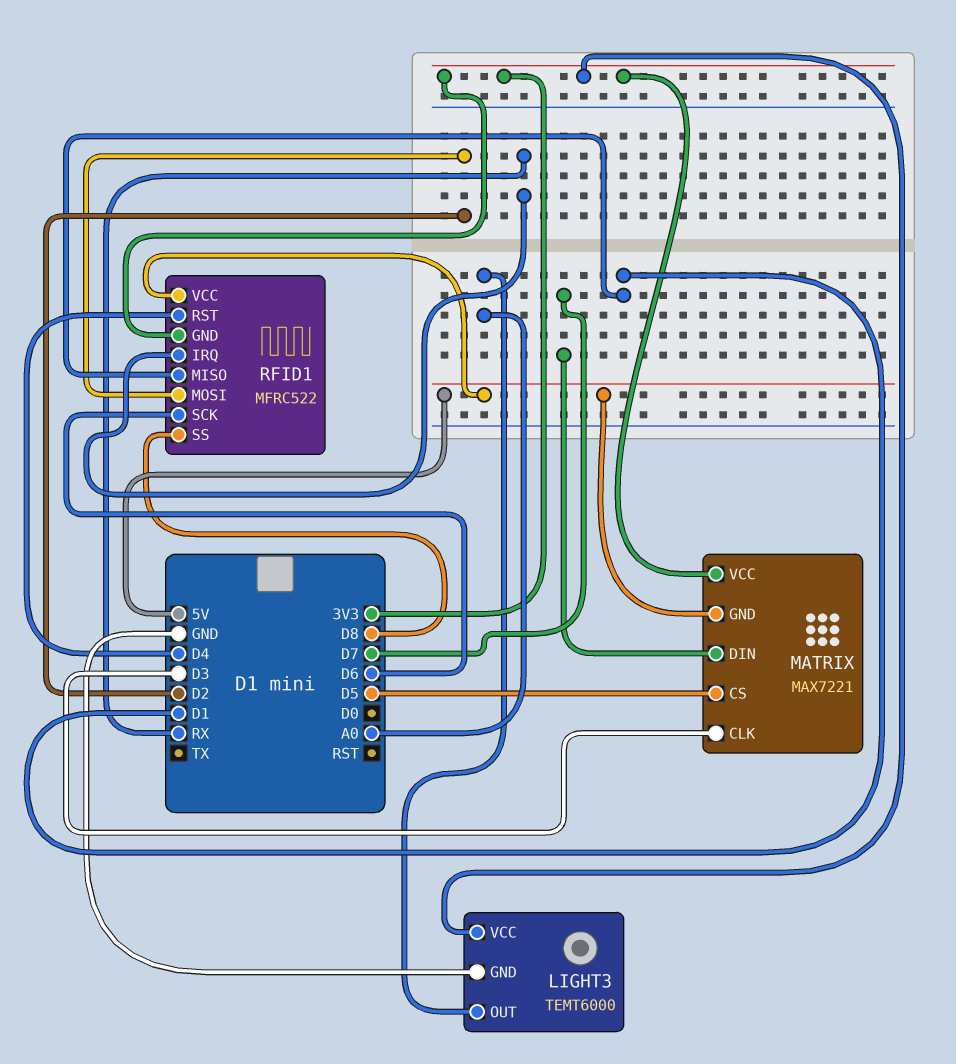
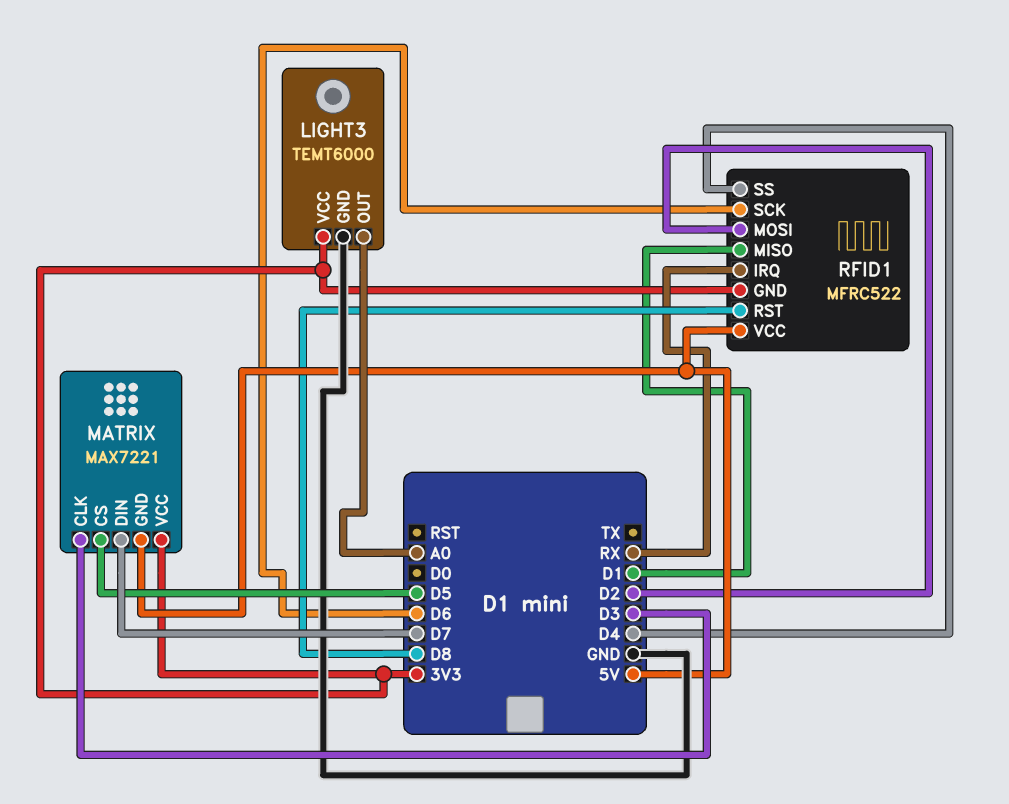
RFID1 pin RST: D4 -> D8
RFID1 pin SS: D8 -> D4

